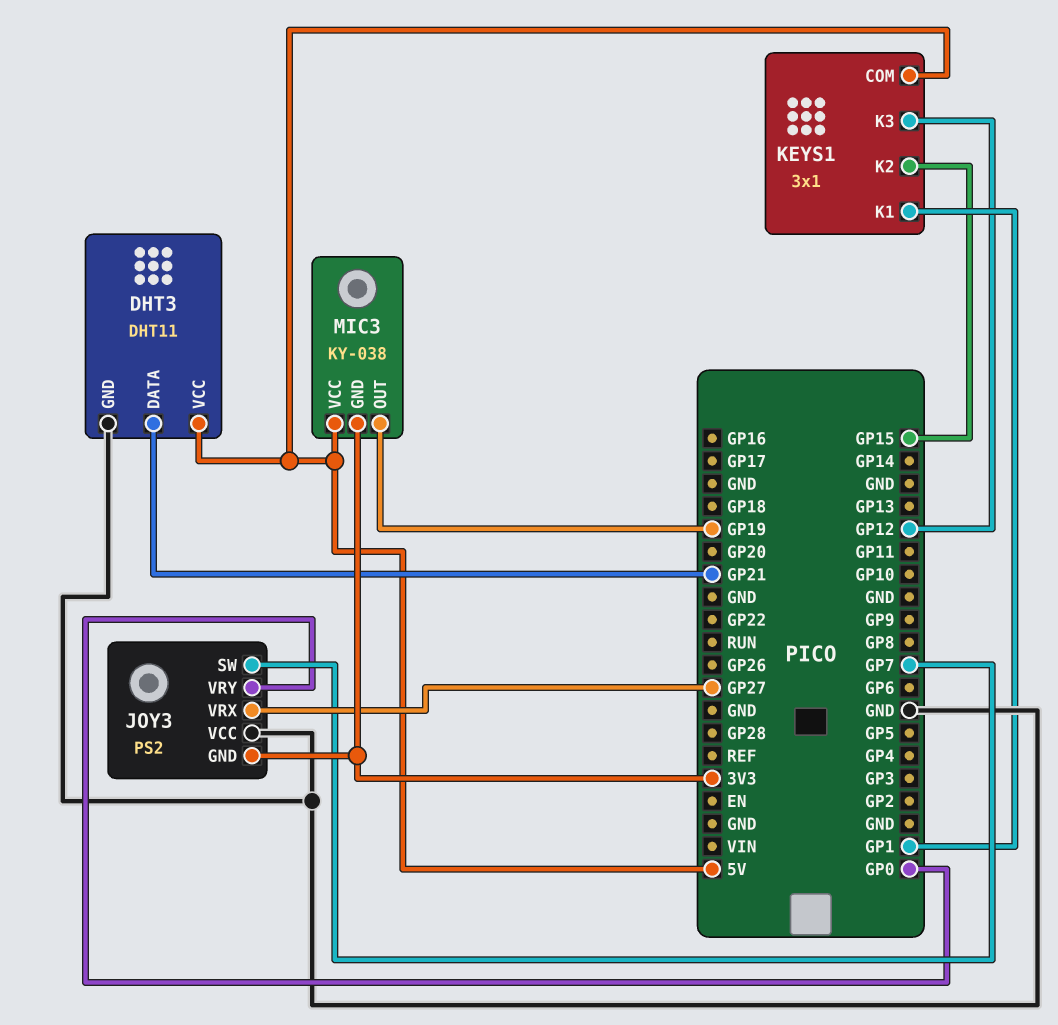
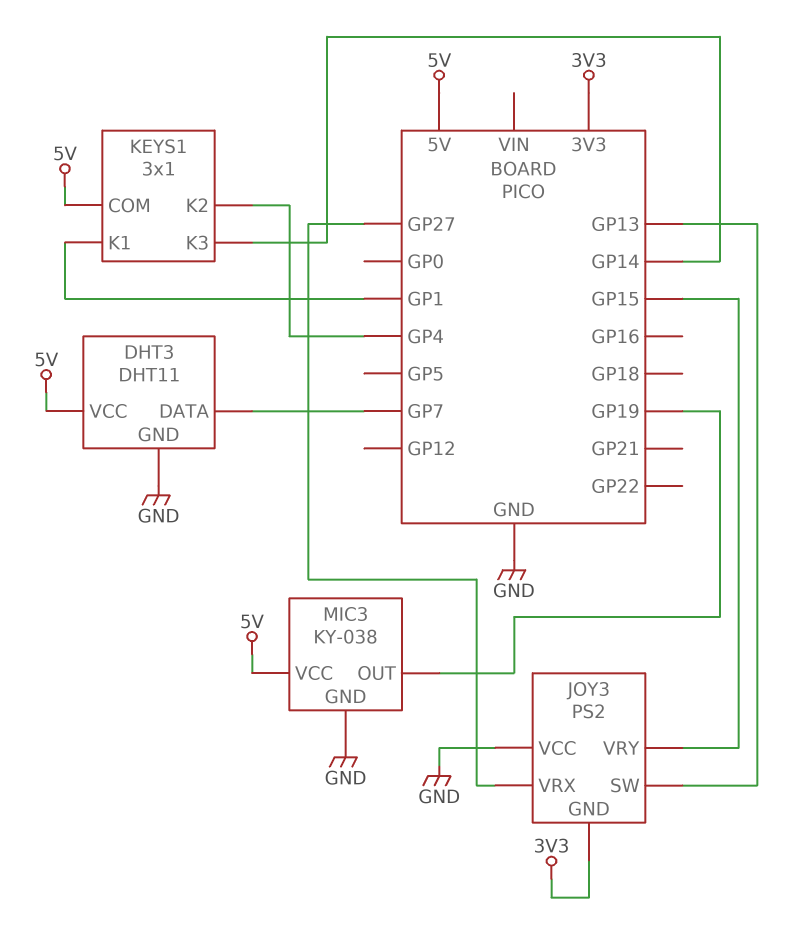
DHT3 pin DATA: GP21 -> GP7
JOY3 pin SW: GP7 -> GP13
JOY3 pin VRY: GP0 -> GP15
KEYS1 pin K2: GP15 -> GP4
KEYS1 pin K3: GP12 -> GP14
MIC3 pin GND: 3V3 -> GND

